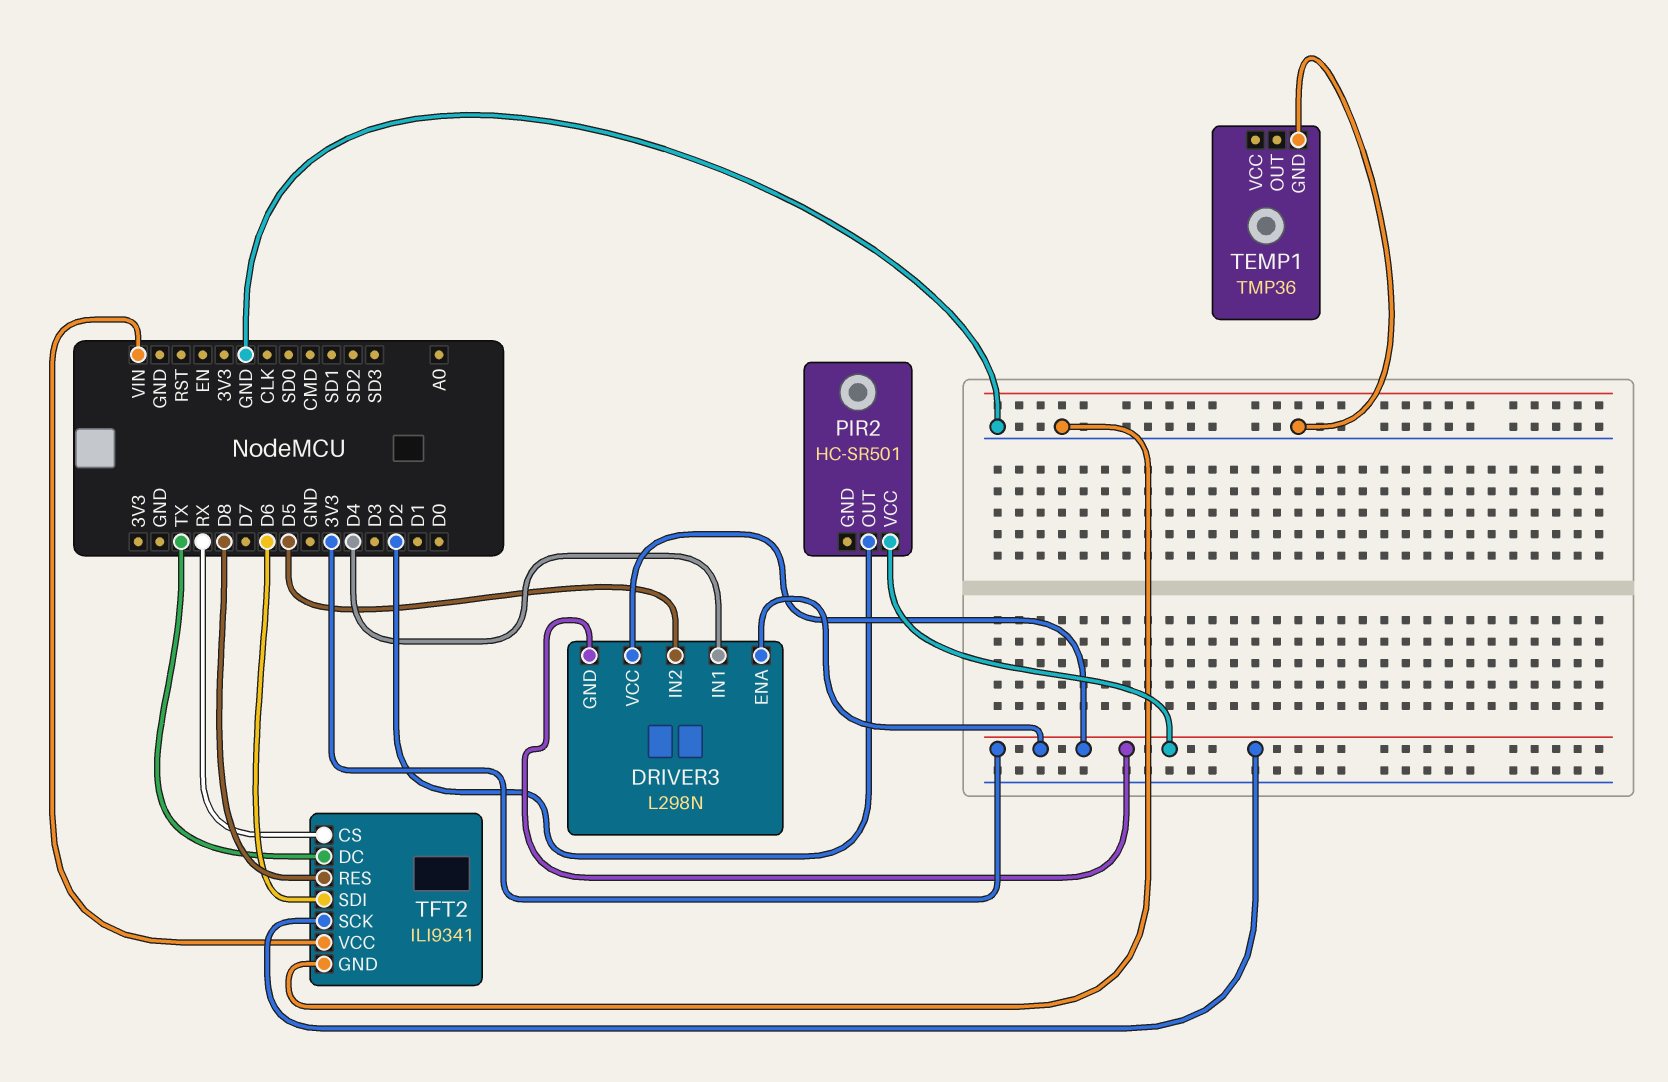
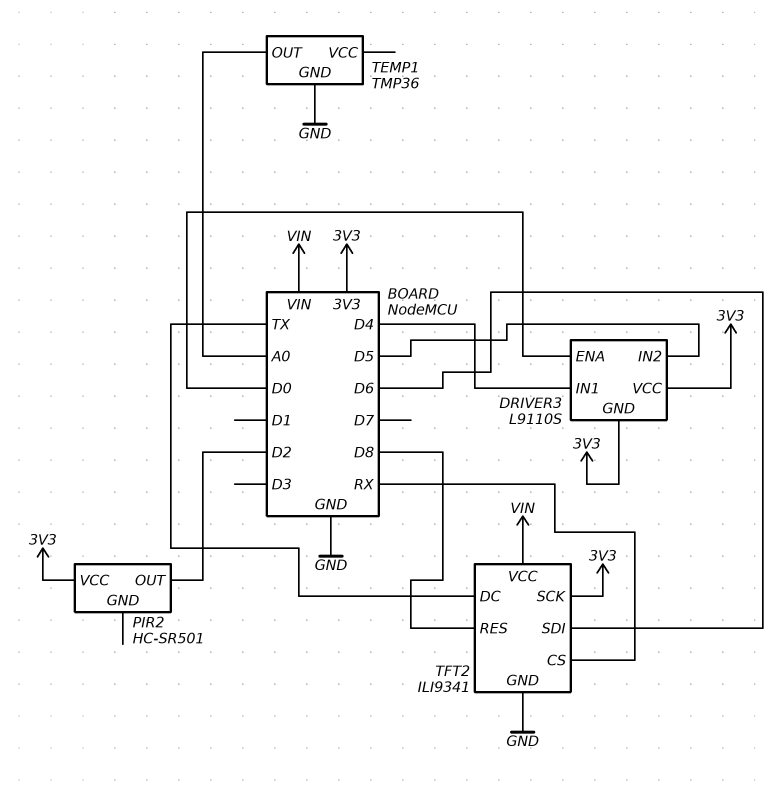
DRIVER3: L298N -> L9110S
DRIVER3 pin ENA: 3V3 -> D0
TEMP1 pin OUT: none -> A0

